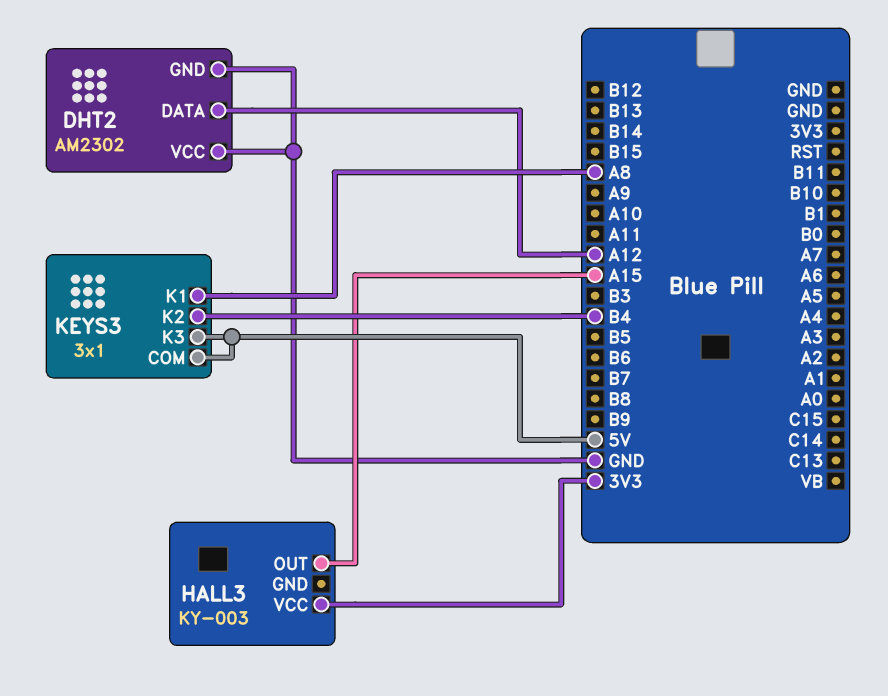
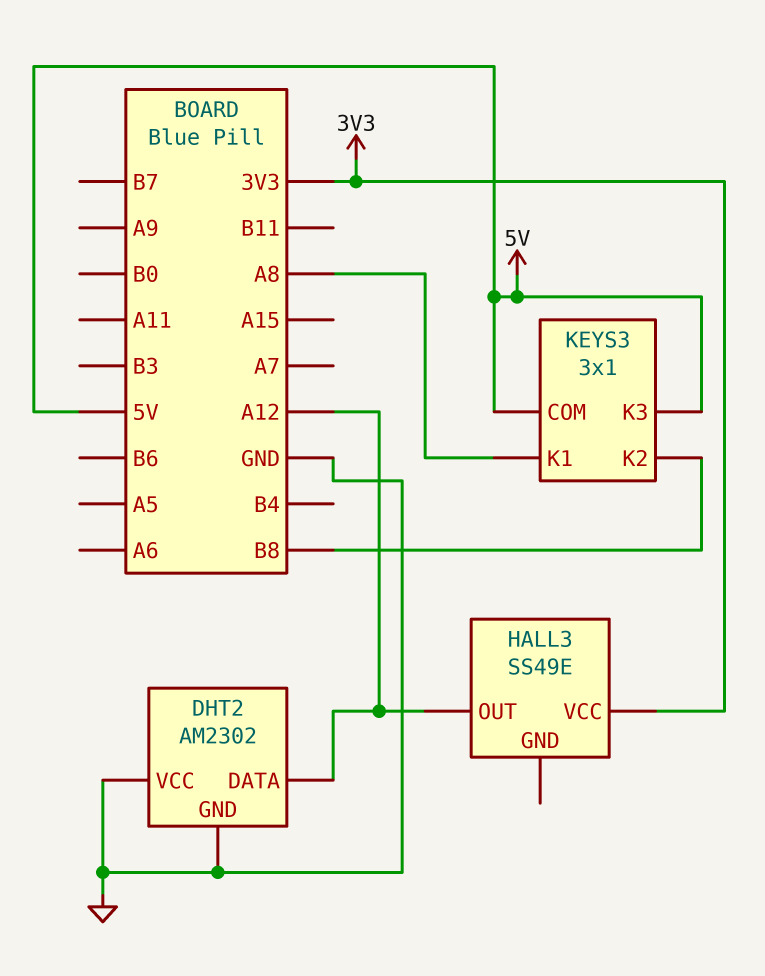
HALL3: KY-003 -> SS49E
HALL3 pin OUT: A15 -> A12
KEYS3 pin K2: B4 -> B8

